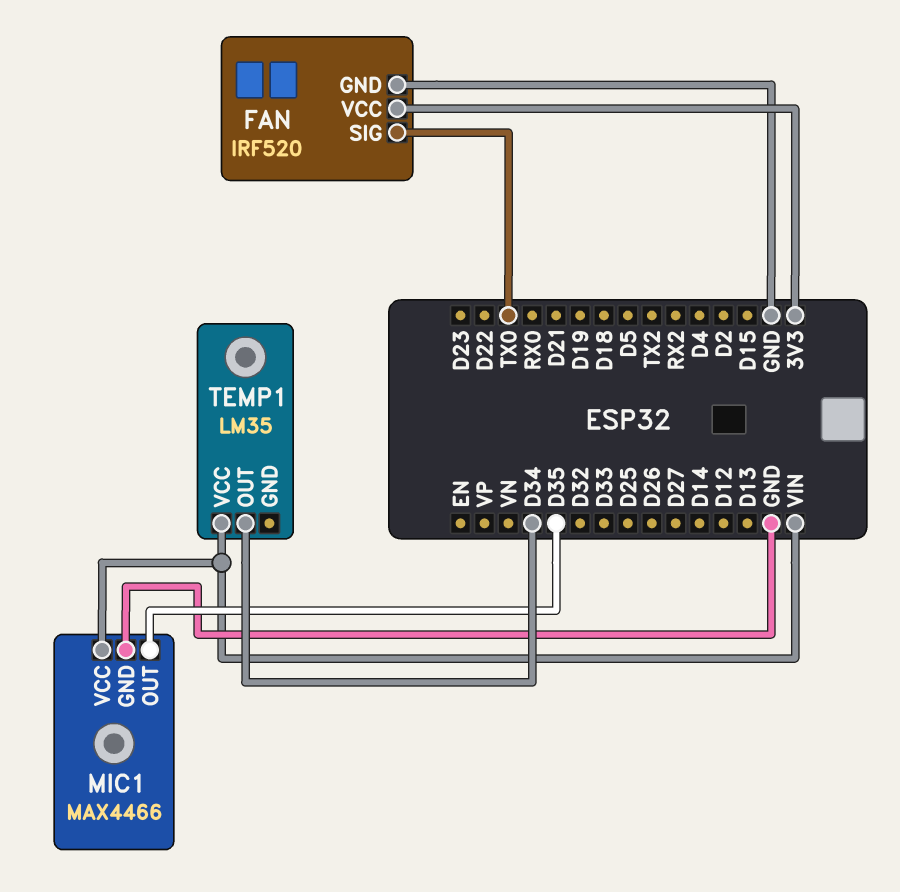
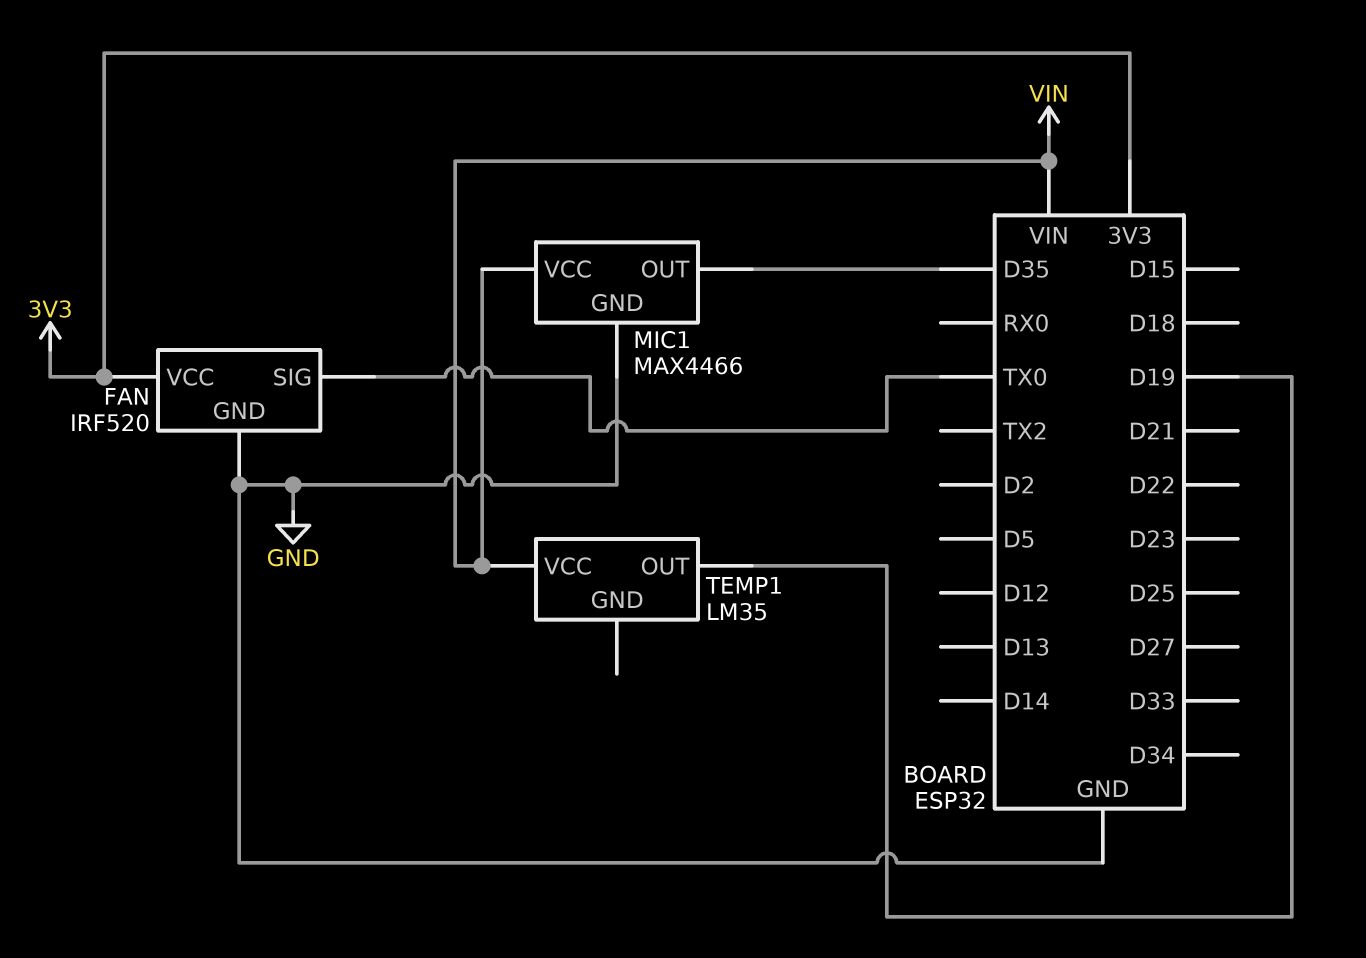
TEMP1 pin OUT: D34 -> D19

